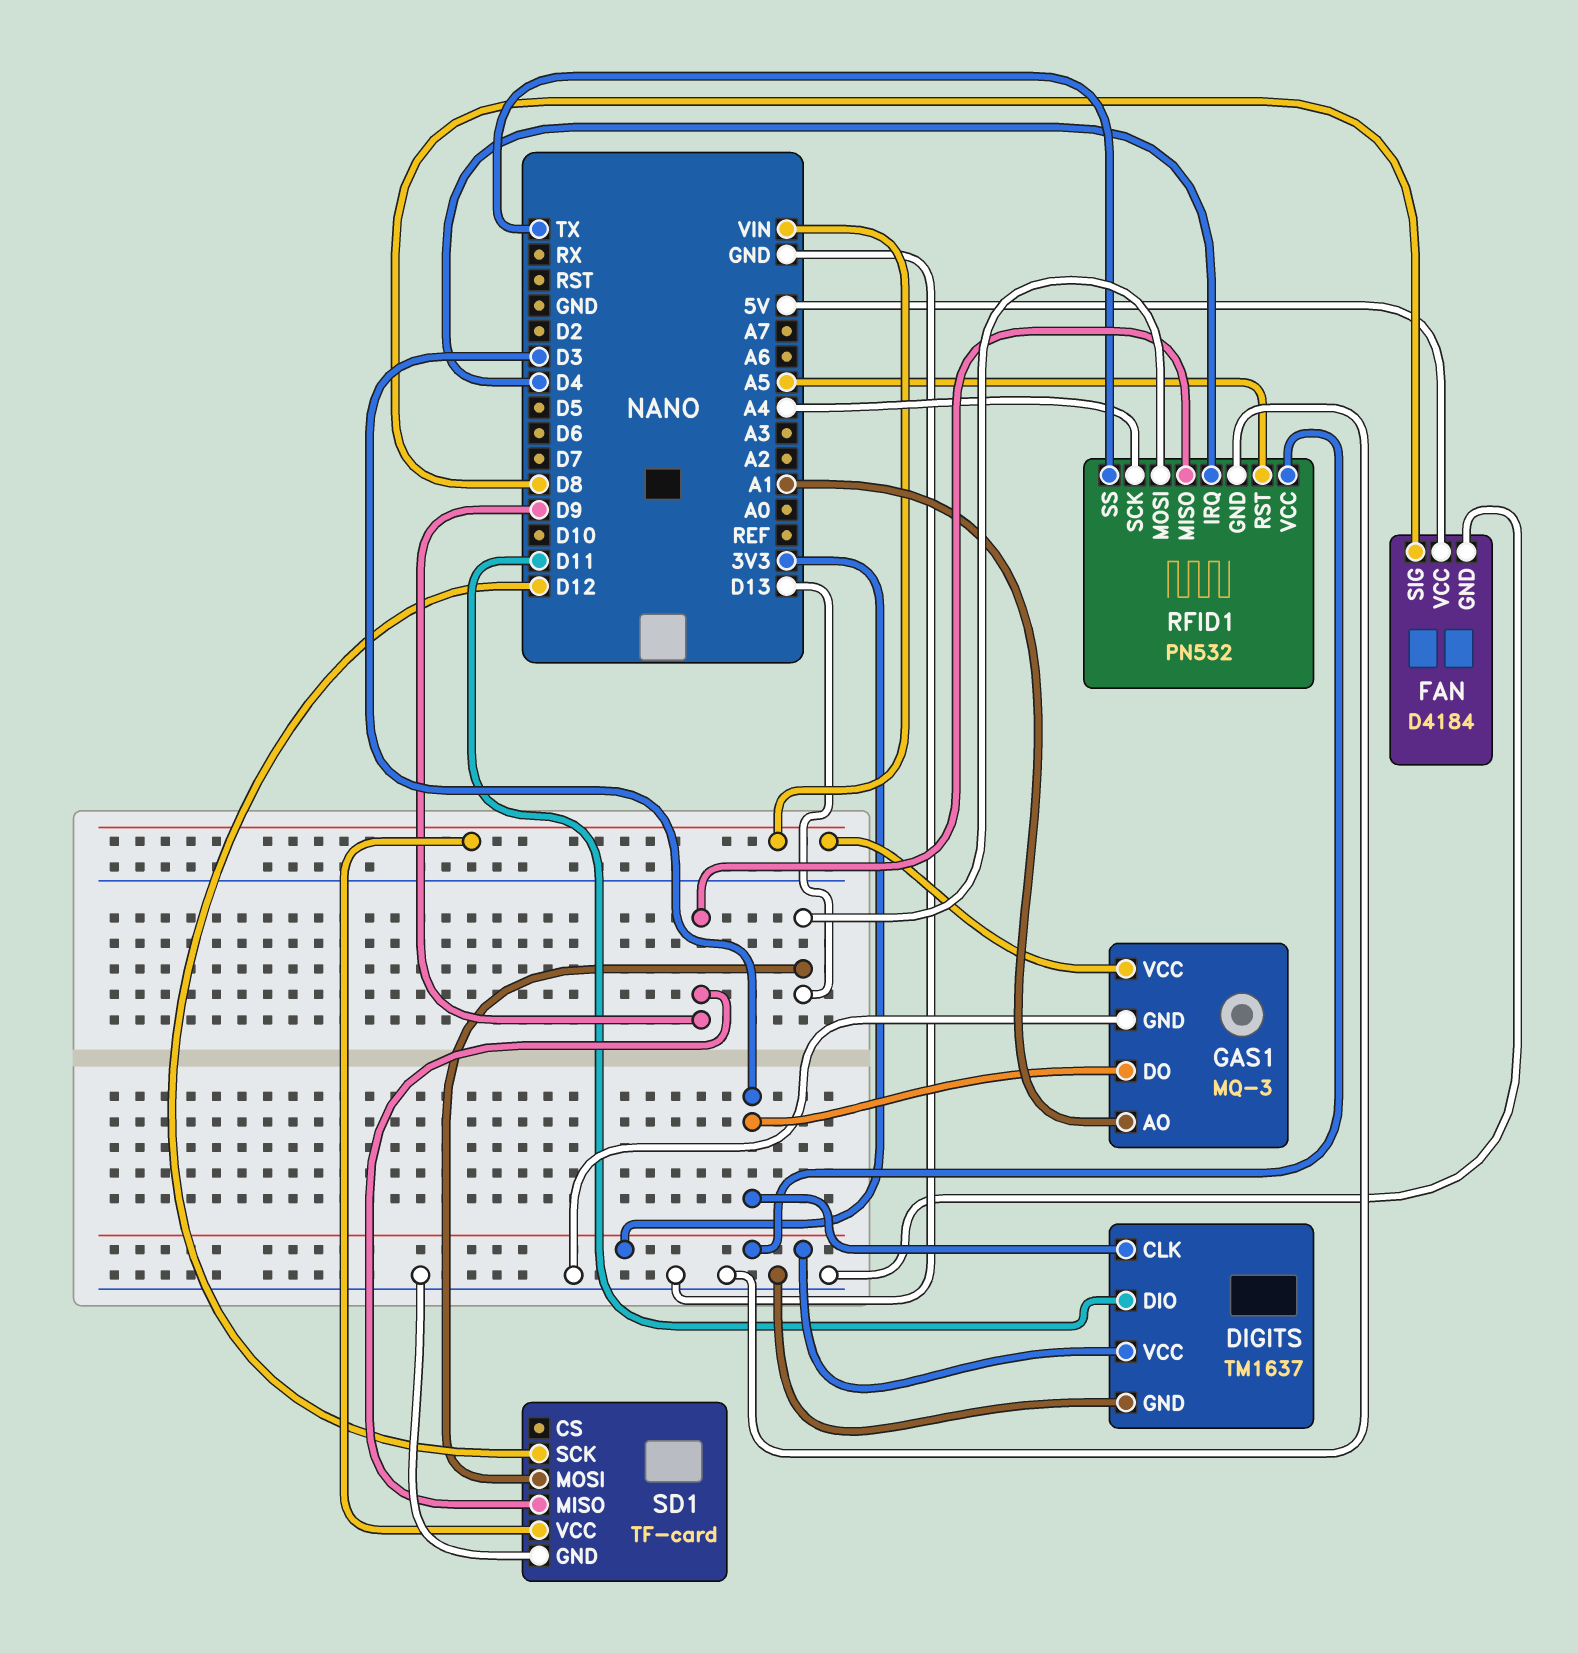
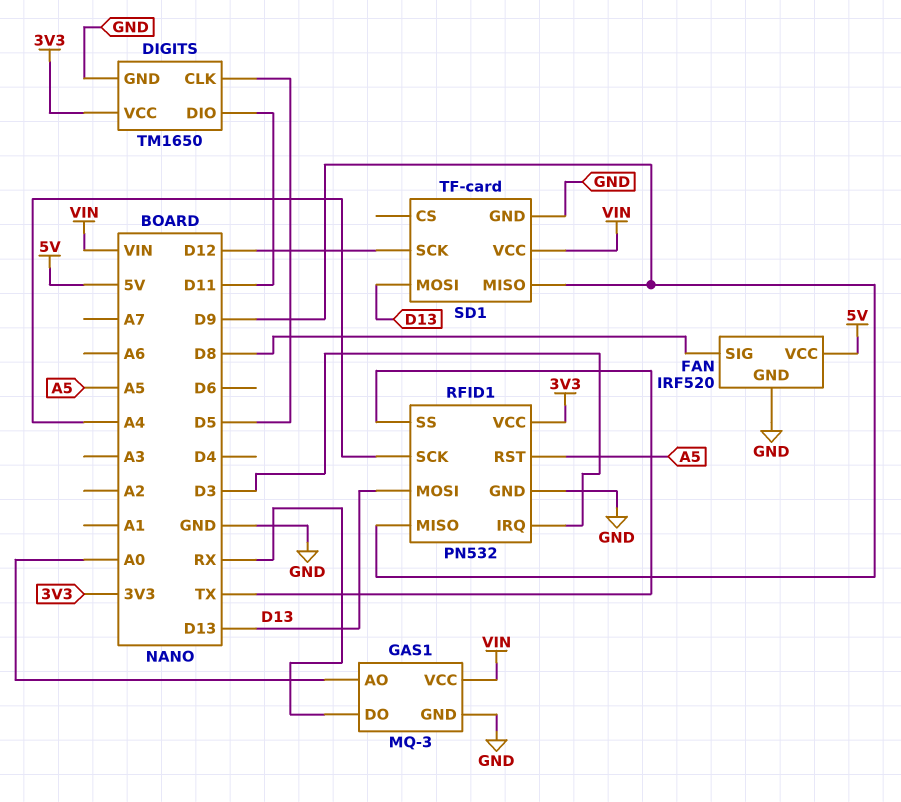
DIGITS: TM1637 -> TM1650
DIGITS pin CLK: D3 -> D5
FAN: D4184 -> IRF520
GAS1 pin AO: A1 -> A0
GAS1 pin DO: D3 -> RX
RFID1 pin IRQ: D4 -> D3

